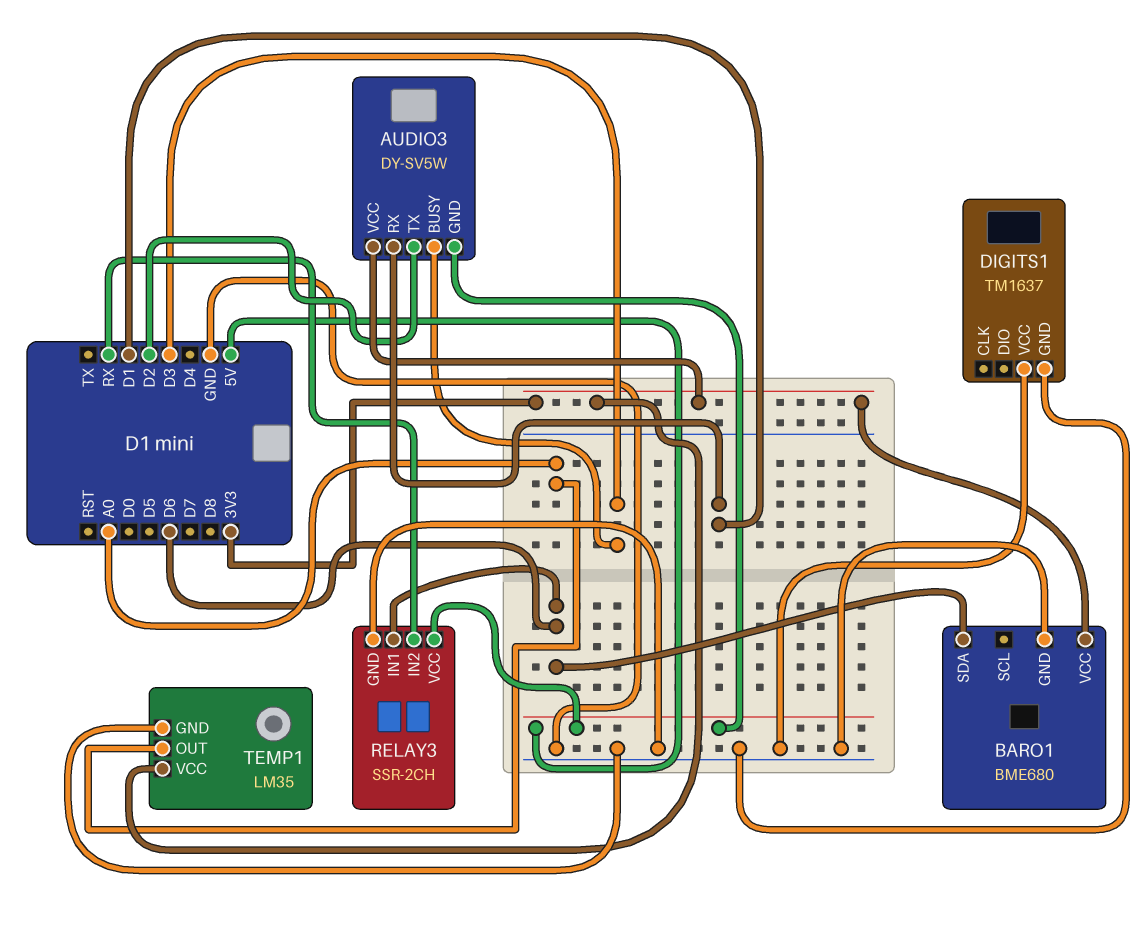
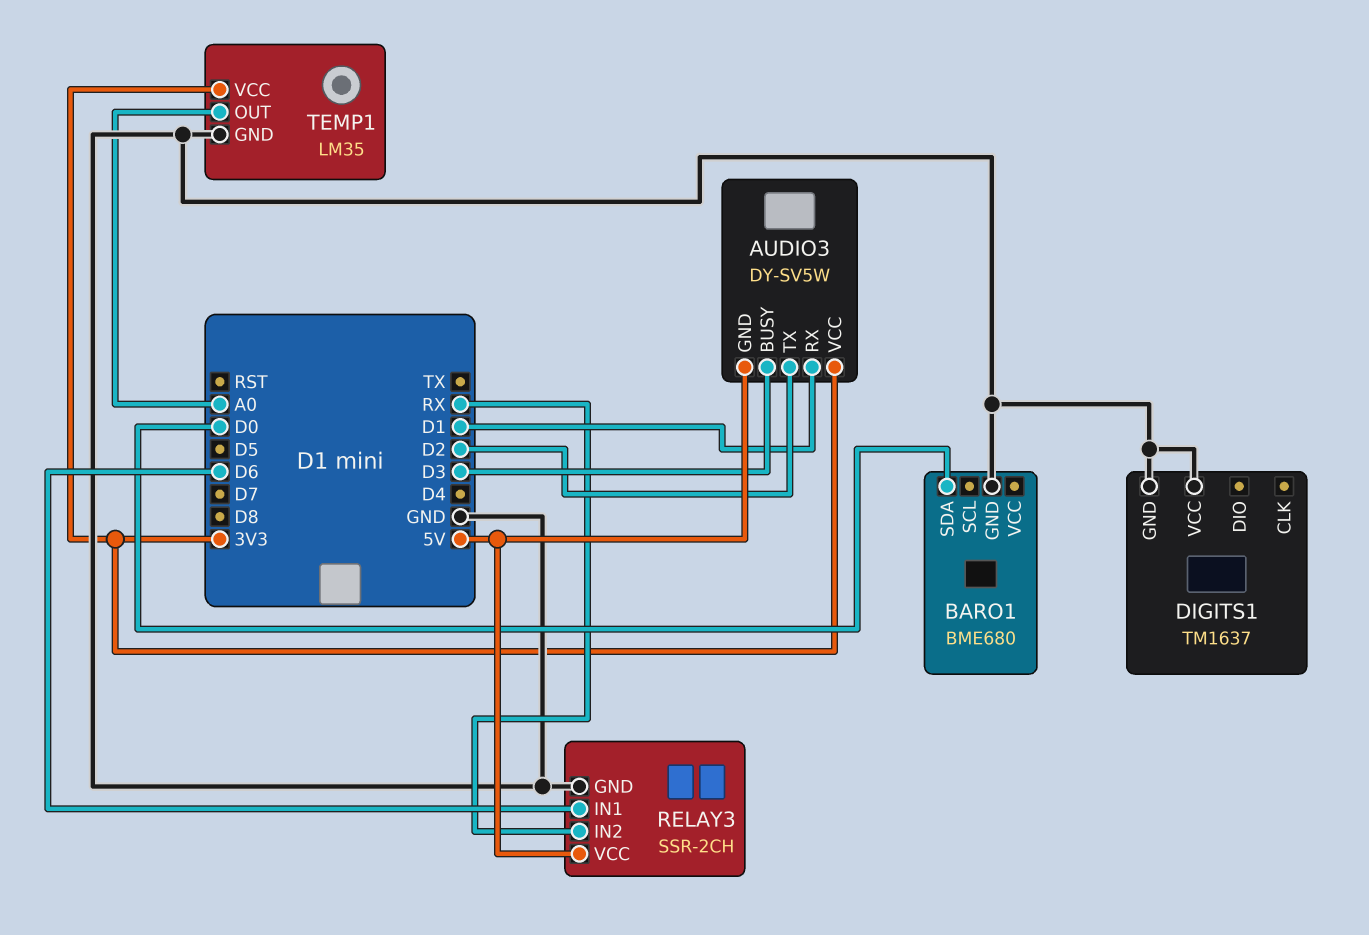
BARO1 pin SDA: D6 -> D0
BARO1 pin VCC: 3V3 -> none

